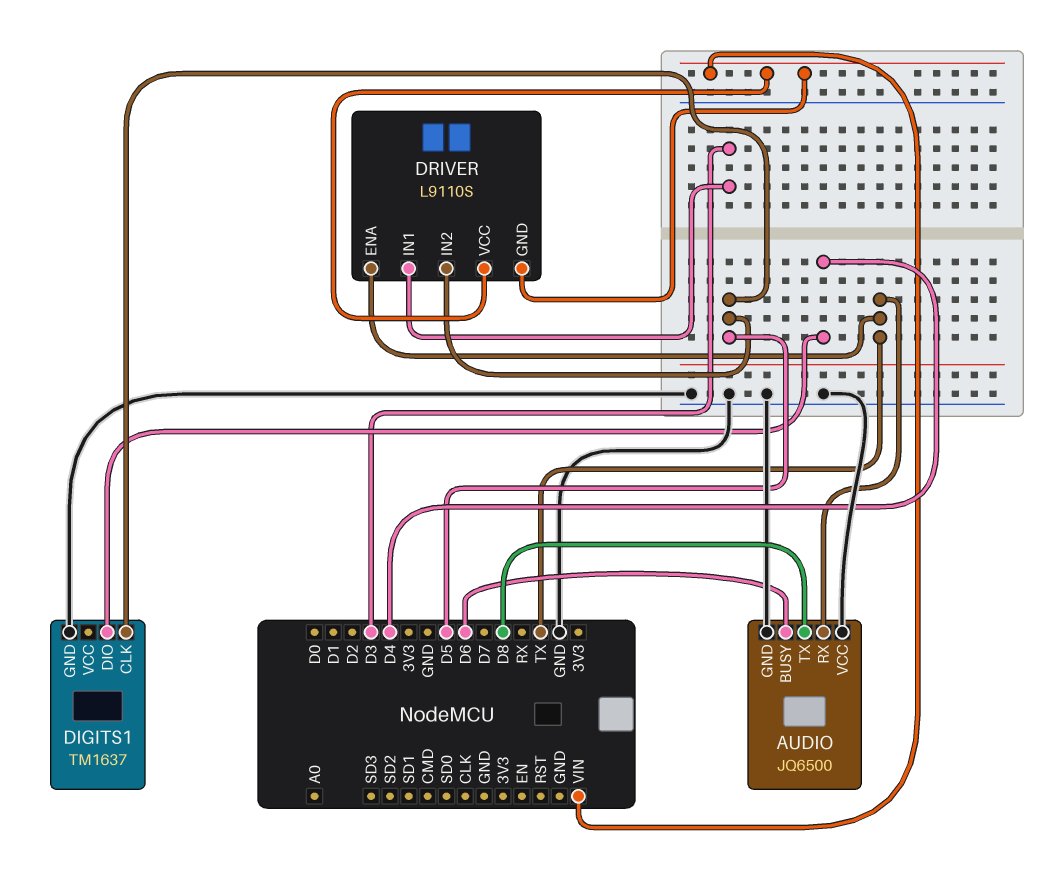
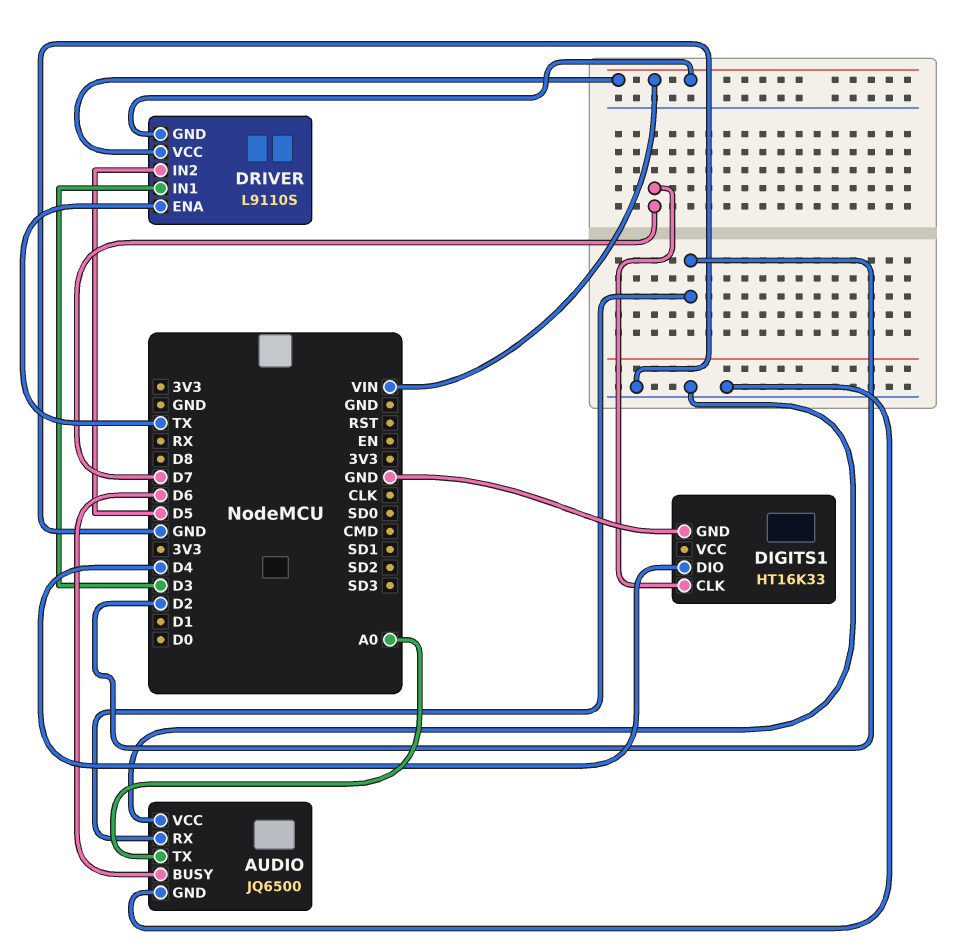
AUDIO pin RX: TX -> D2
AUDIO pin TX: D8 -> A0
DIGITS1: TM1637 -> HT16K33
DIGITS1 pin CLK: D5 -> D7

